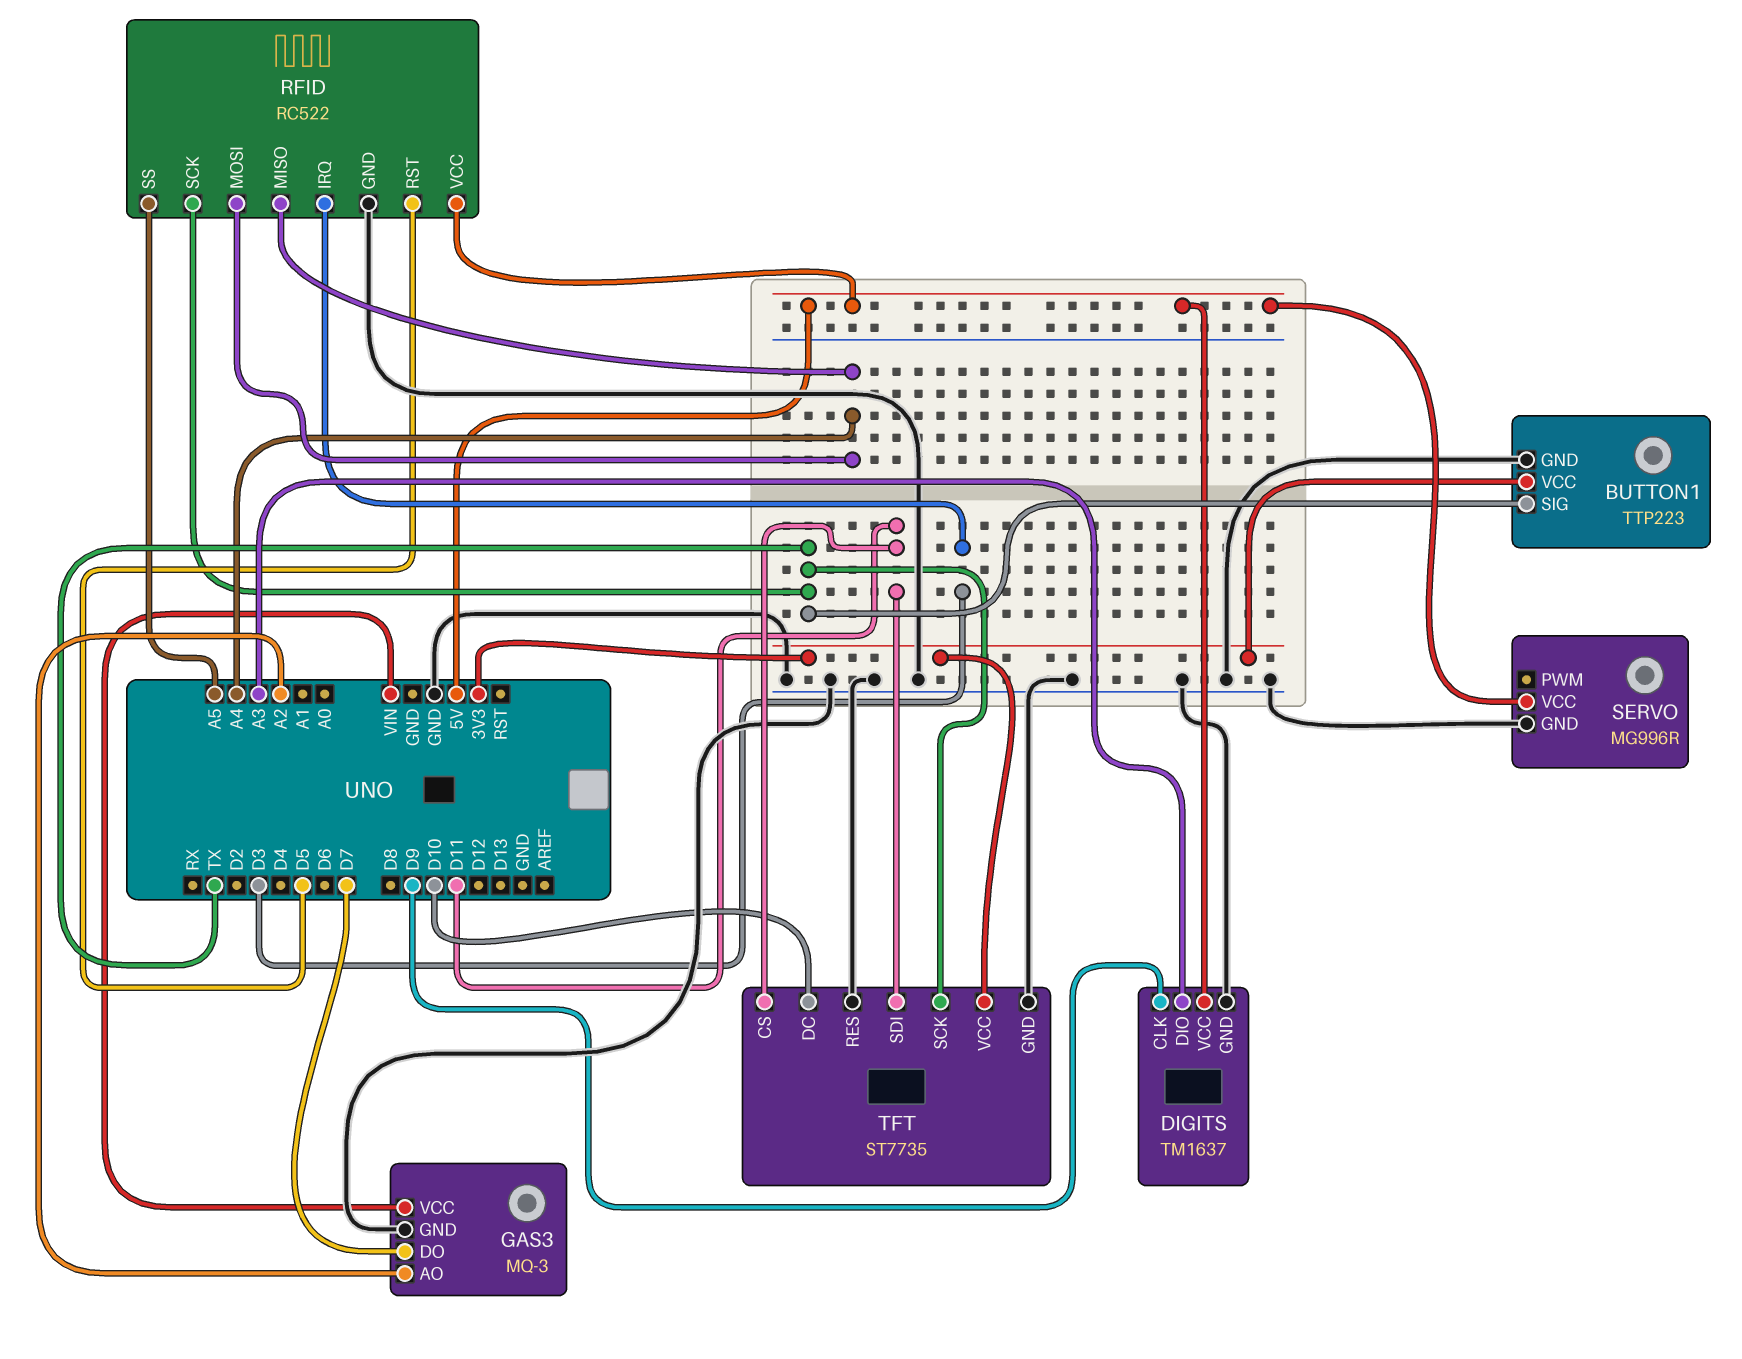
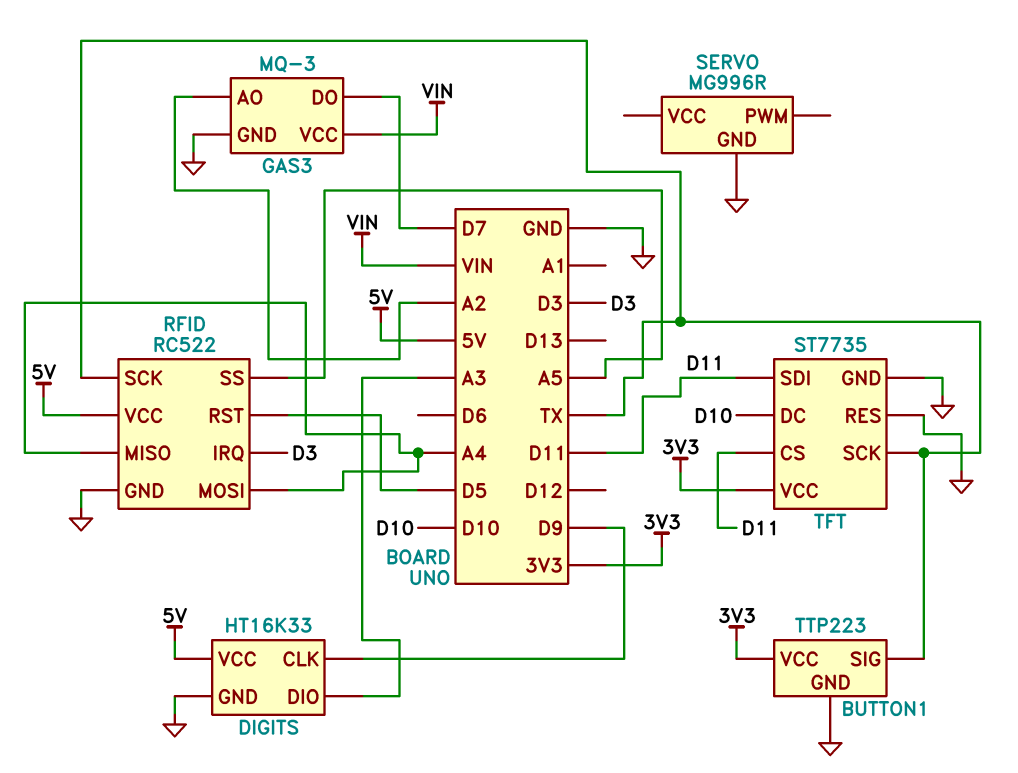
DIGITS: TM1637 -> HT16K33
SERVO pin VCC: 5V -> none

